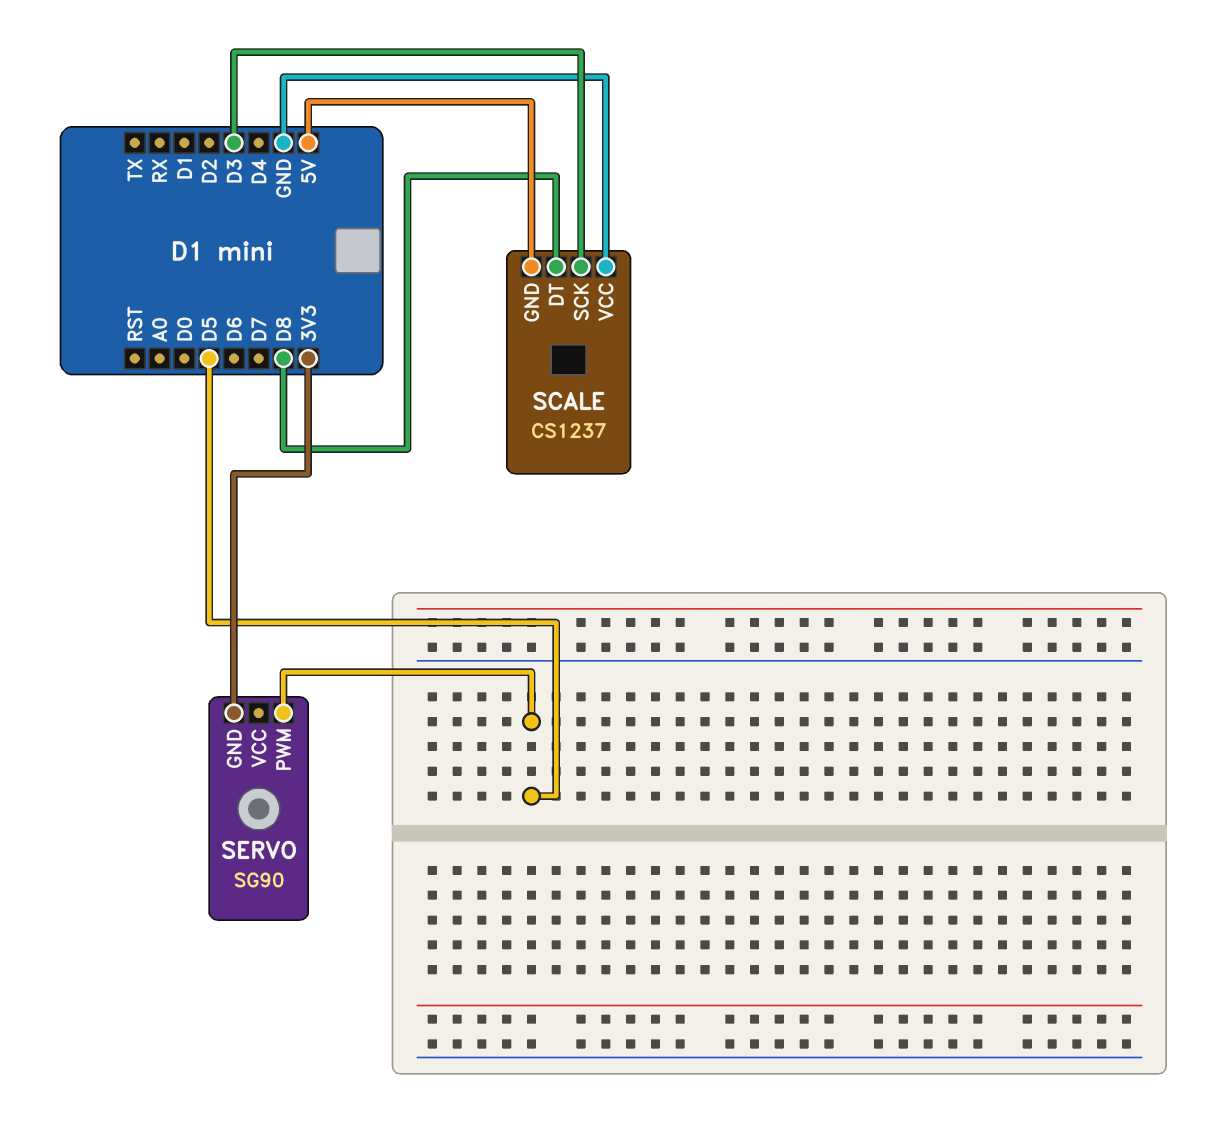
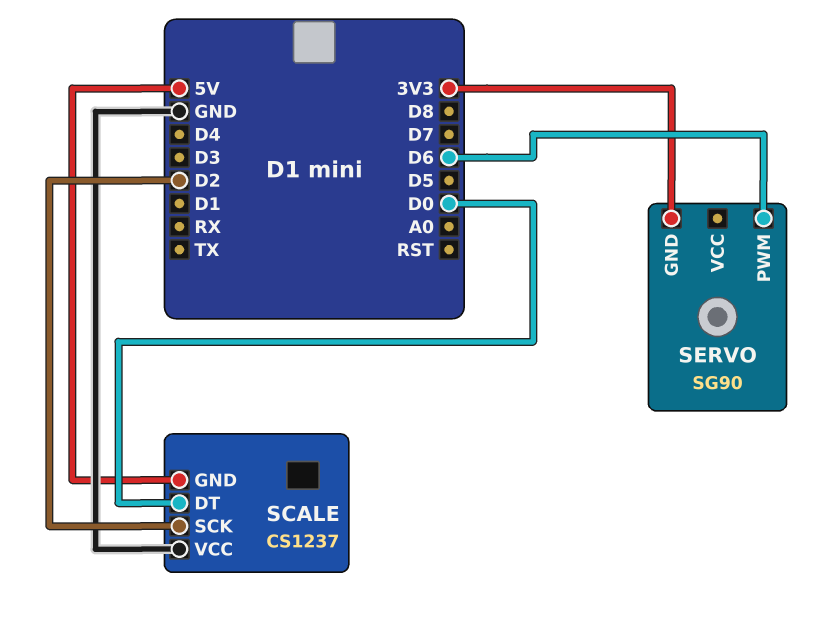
SCALE pin DT: D8 -> D0
SCALE pin SCK: D3 -> D2
SERVO pin PWM: D5 -> D6

